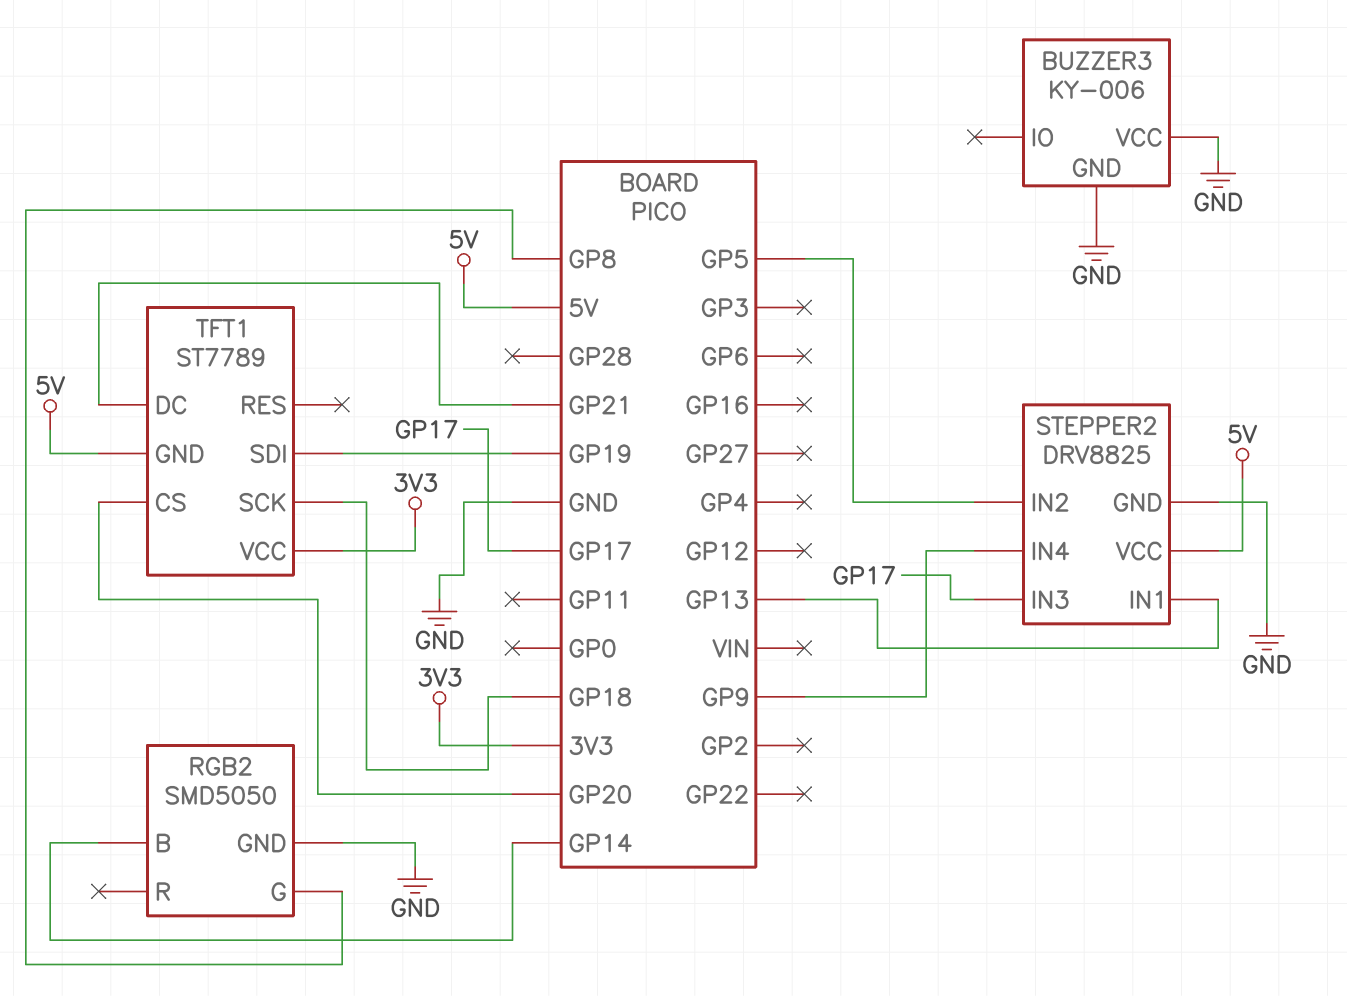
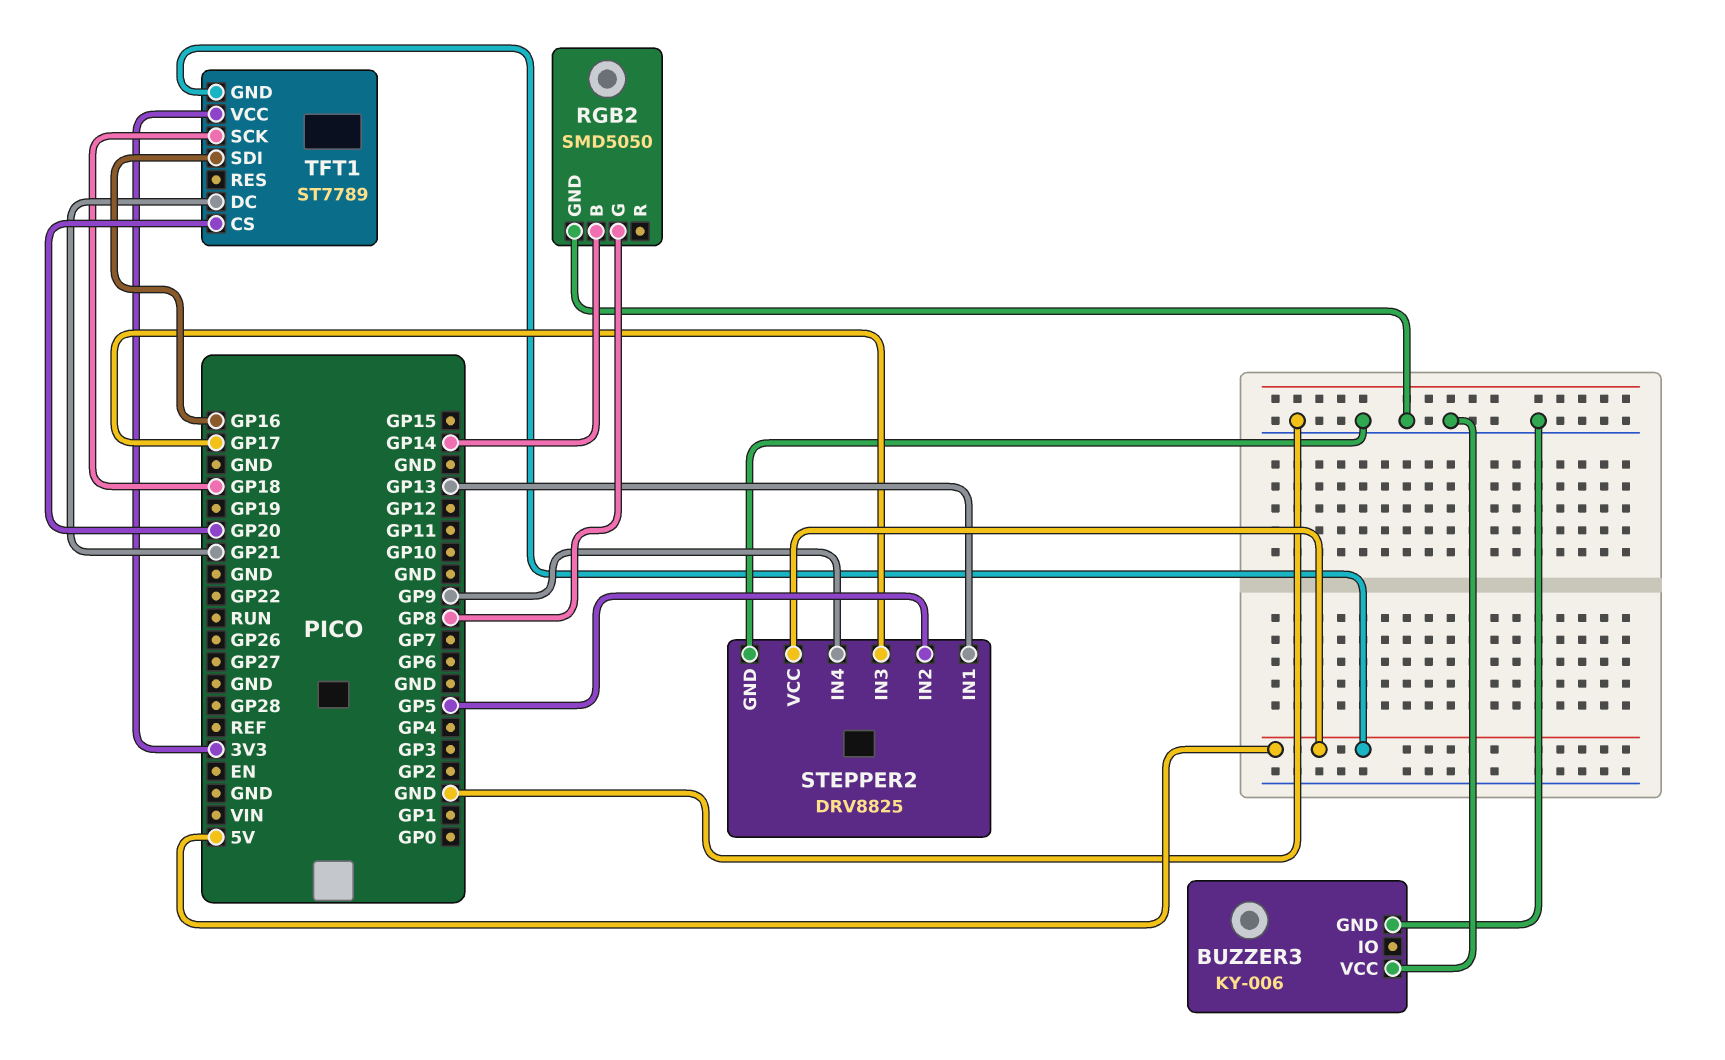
TFT1 pin SDI: GP19 -> GP16

